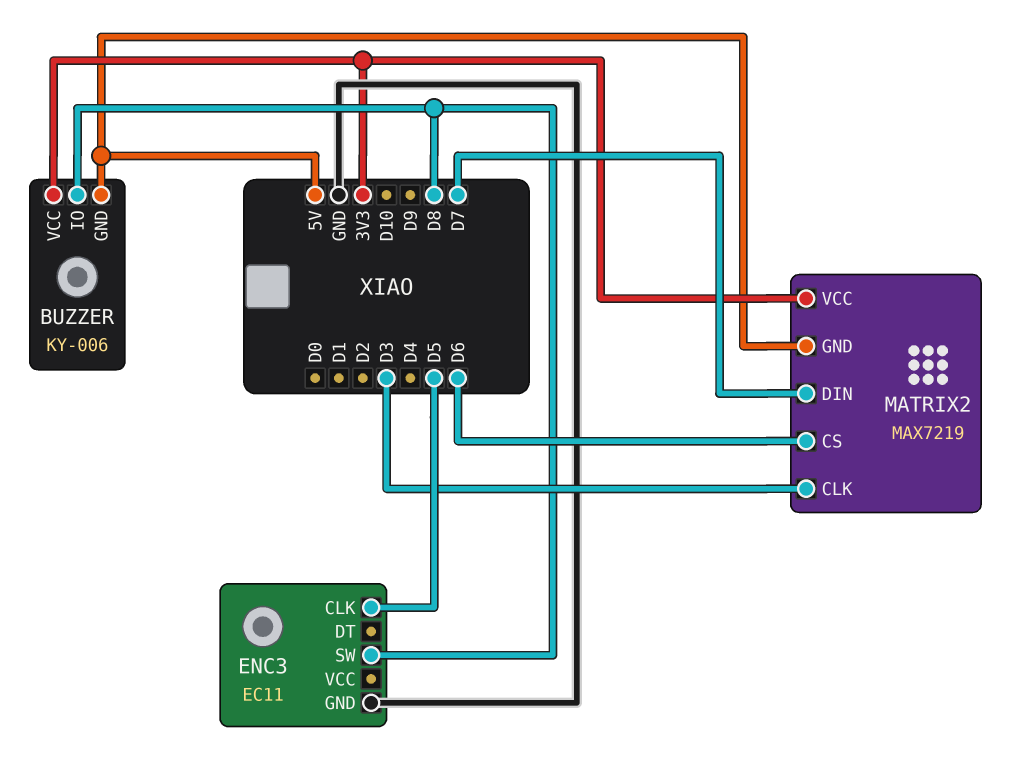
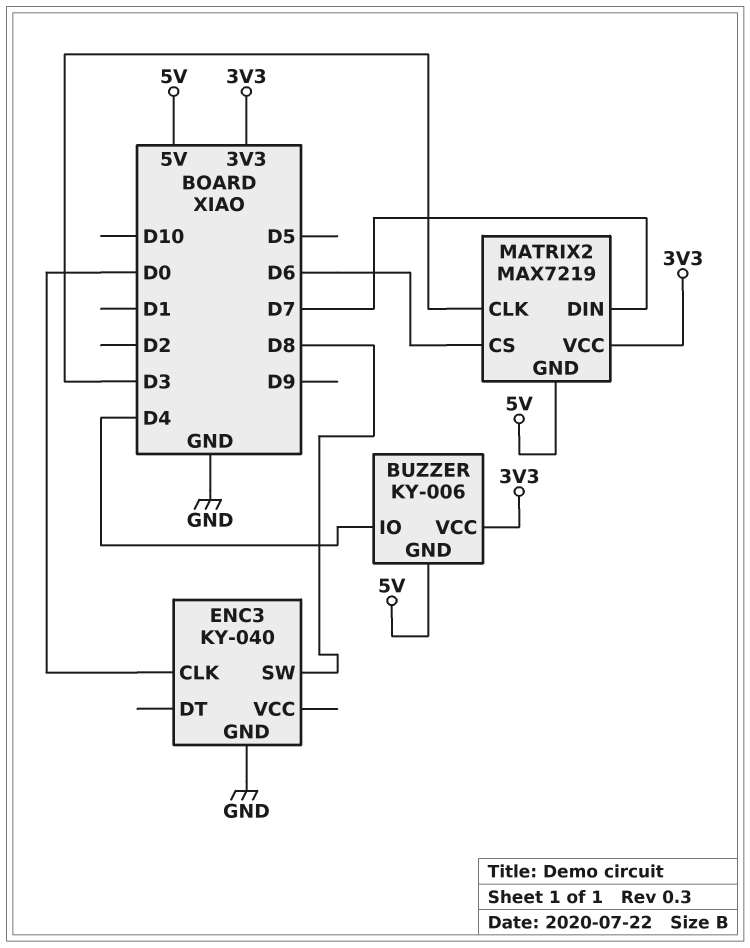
BUZZER pin IO: D8 -> D4
ENC3: EC11 -> KY-040
ENC3 pin CLK: D5 -> D0

